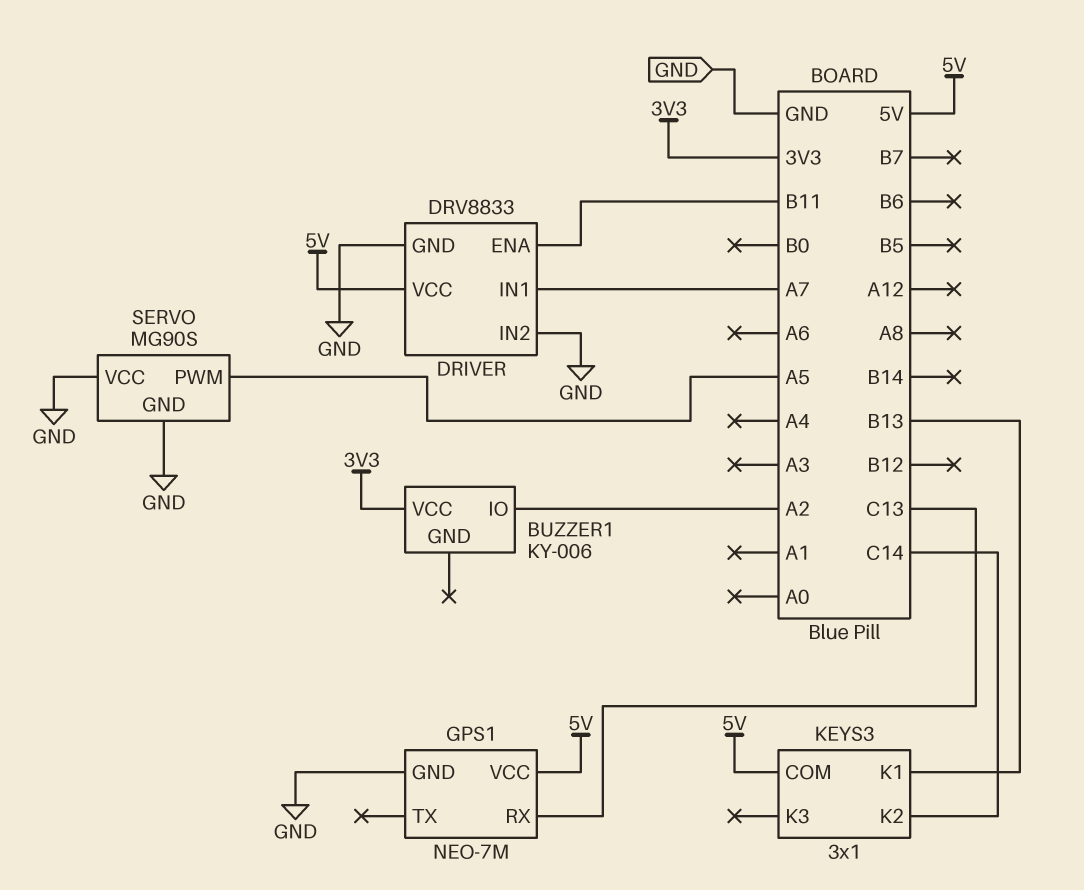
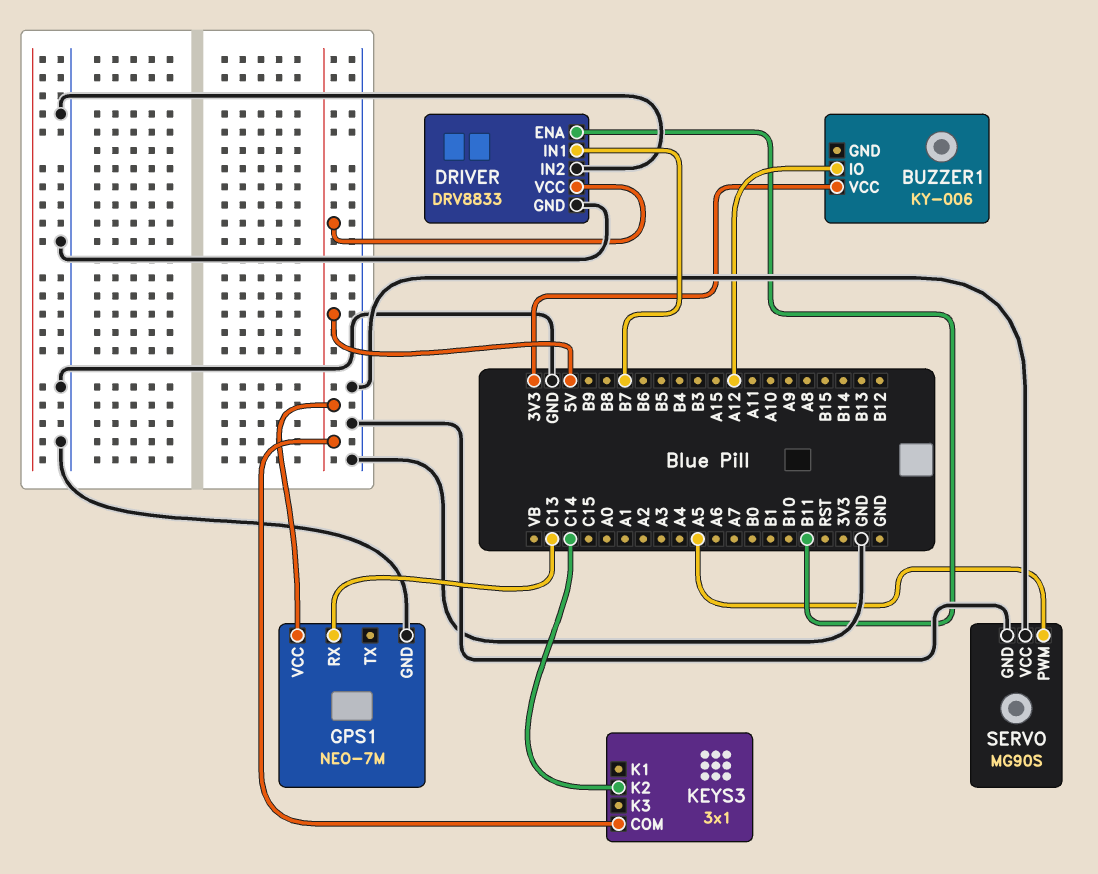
BUZZER1 pin IO: A2 -> A12
DRIVER pin IN1: A7 -> B7
KEYS3 pin K1: B13 -> none

